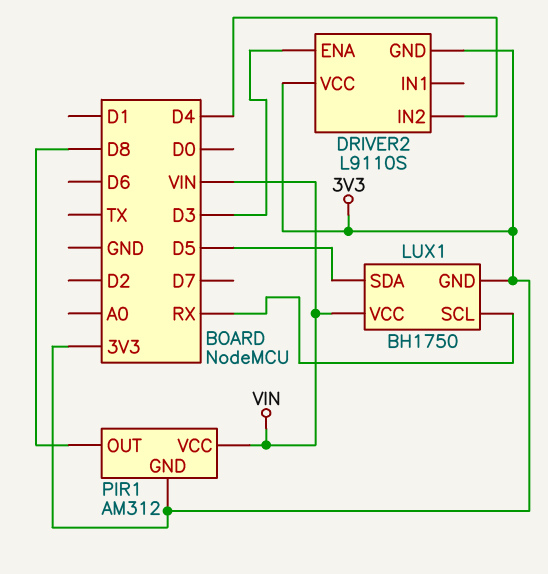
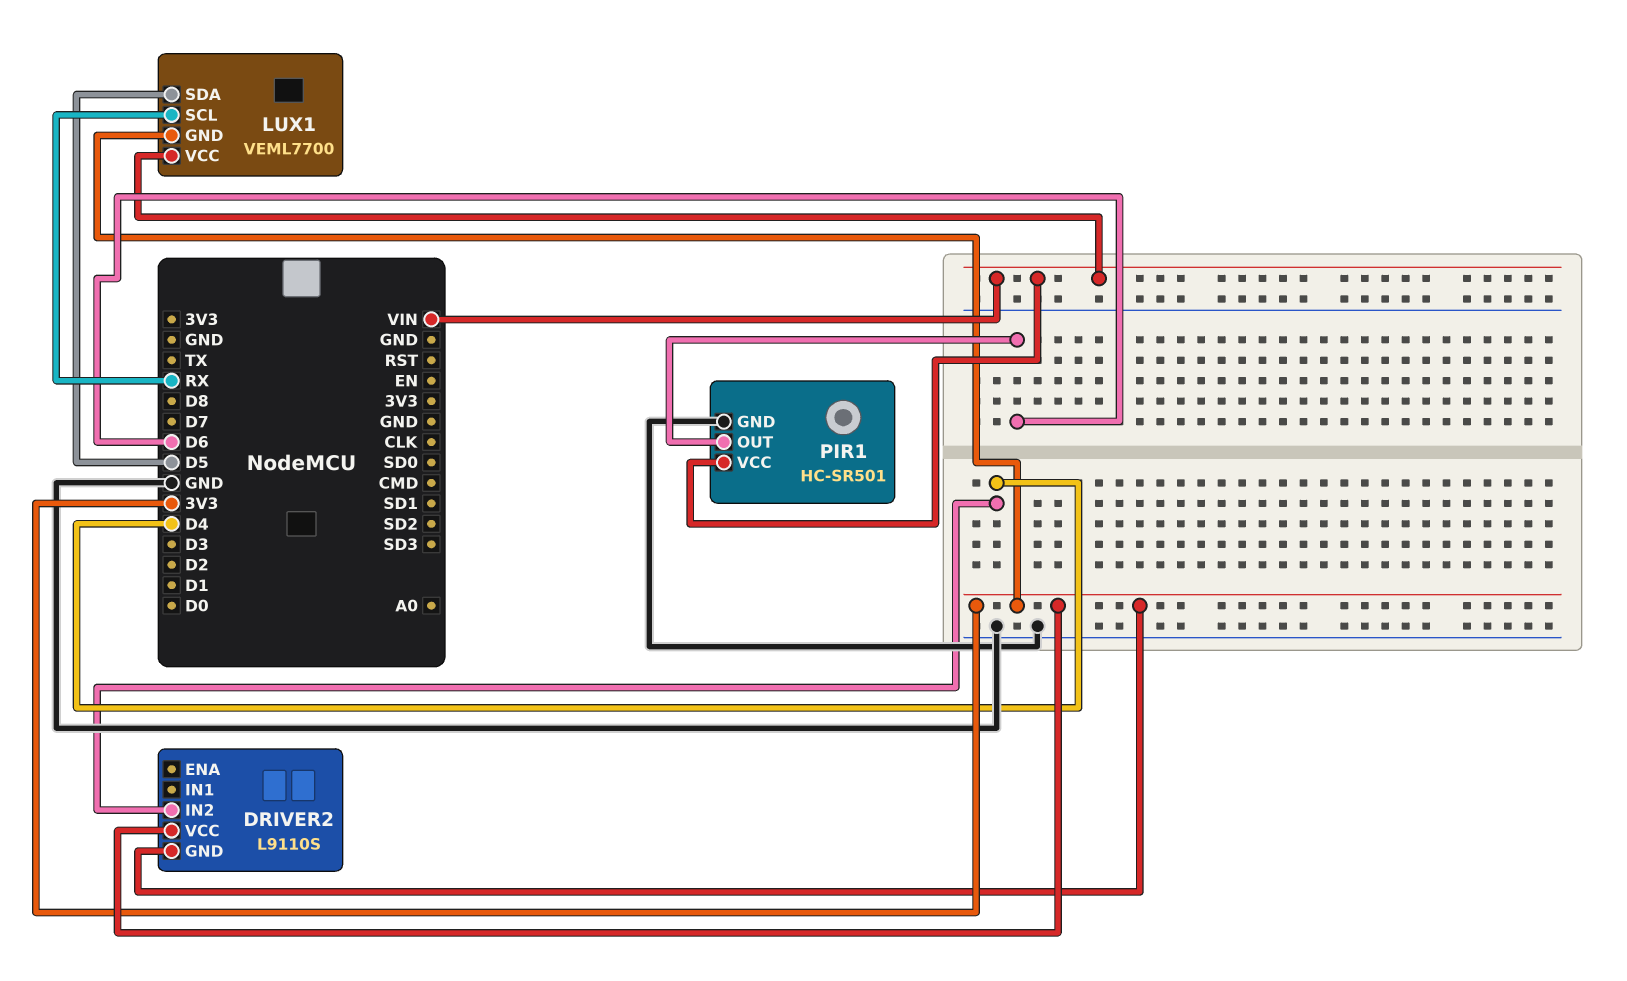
DRIVER2 pin ENA: D3 -> none
LUX1: BH1750 -> VEML7700
PIR1: AM312 -> HC-SR501
PIR1 pin GND: 3V3 -> GND
PIR1 pin OUT: D8 -> D6

